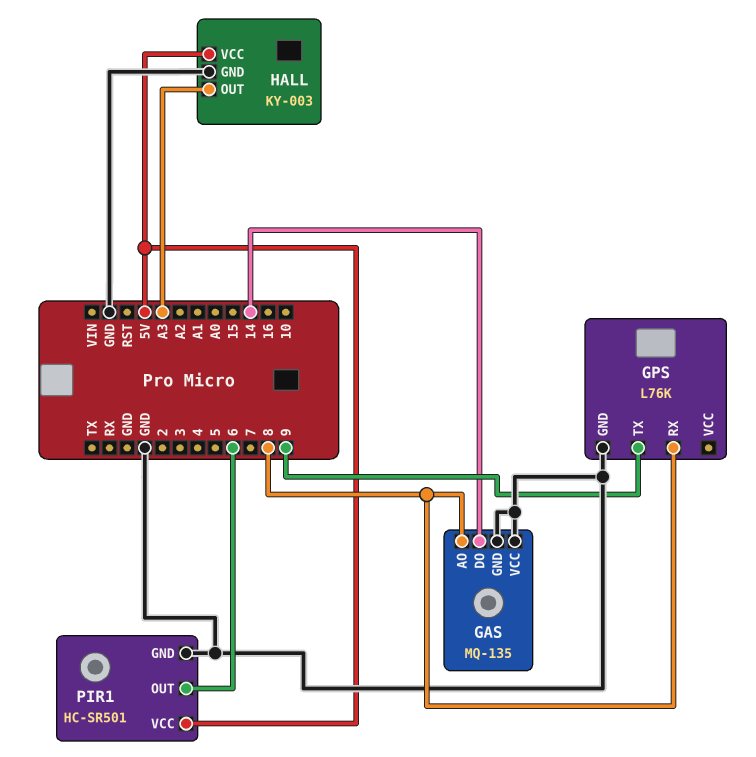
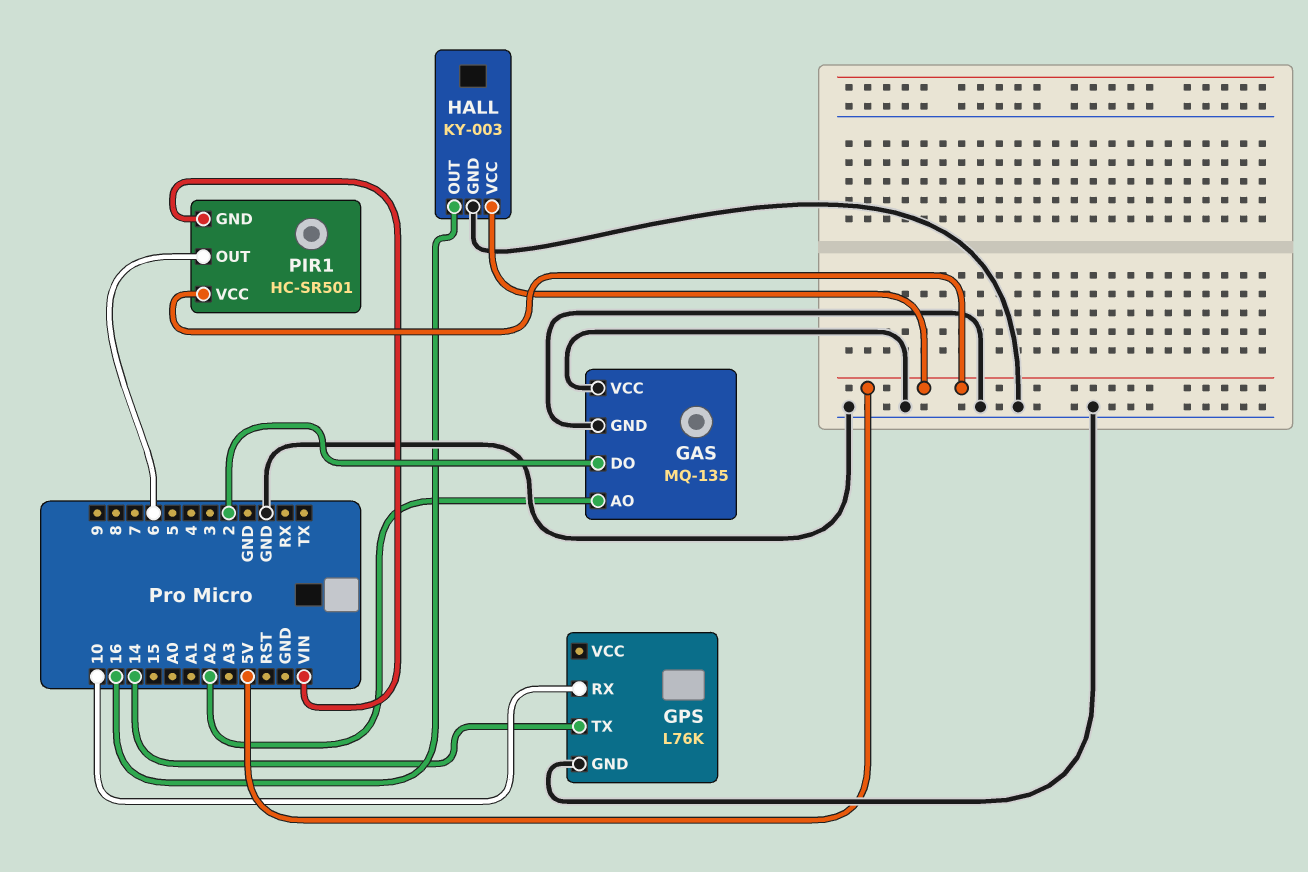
GAS pin AO: 8 -> A2
GAS pin DO: 14 -> 2
GPS pin RX: 8 -> 10
GPS pin TX: 9 -> 14
HALL pin OUT: A3 -> 16
PIR1 pin GND: GND -> VIN

